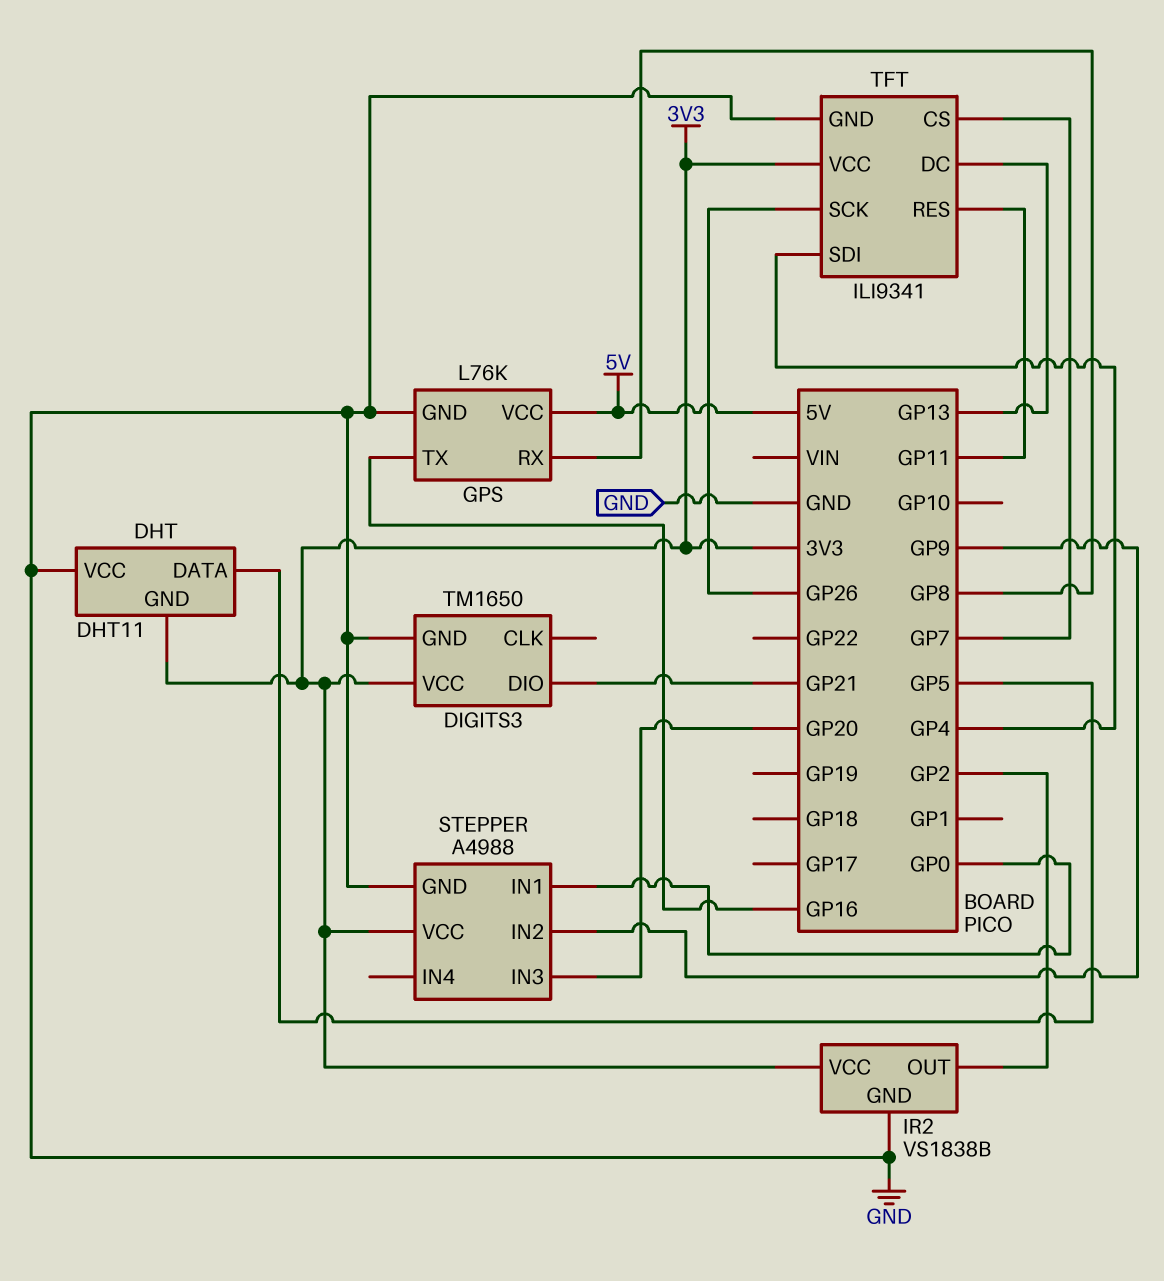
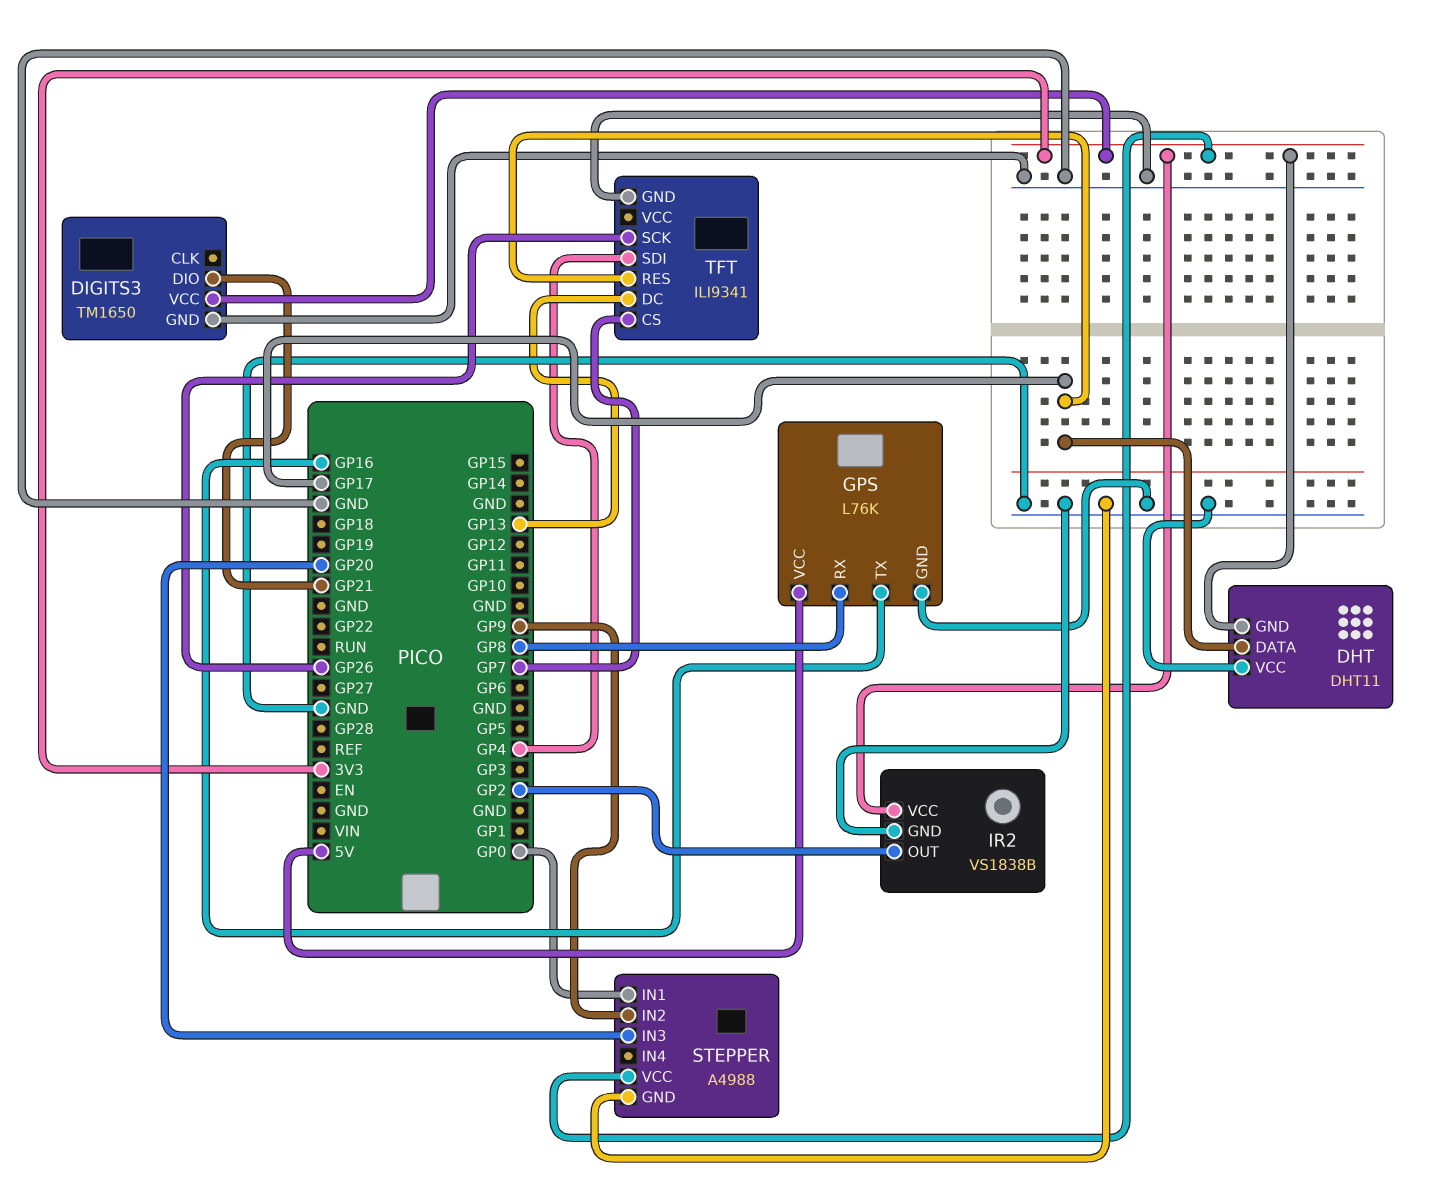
DHT pin DATA: GP5 -> GP17
TFT pin RES: GP11 -> GP17
TFT pin VCC: 3V3 -> none

